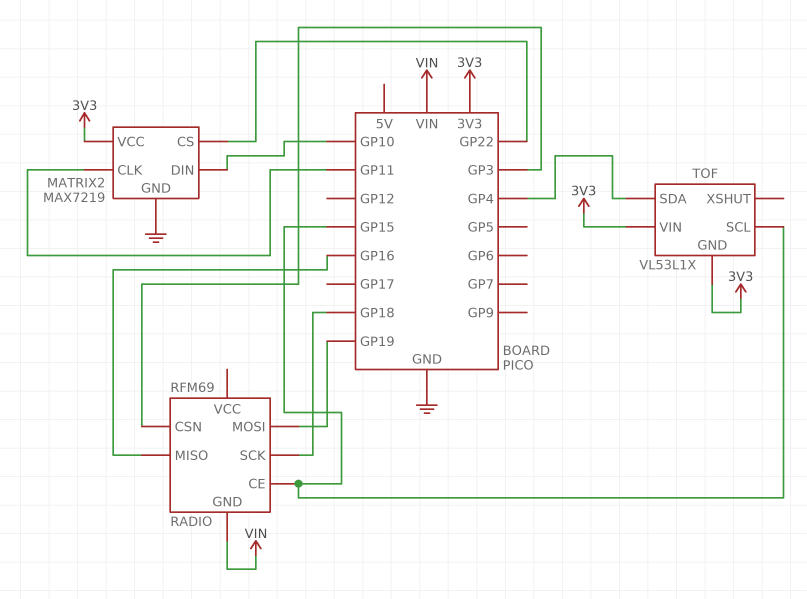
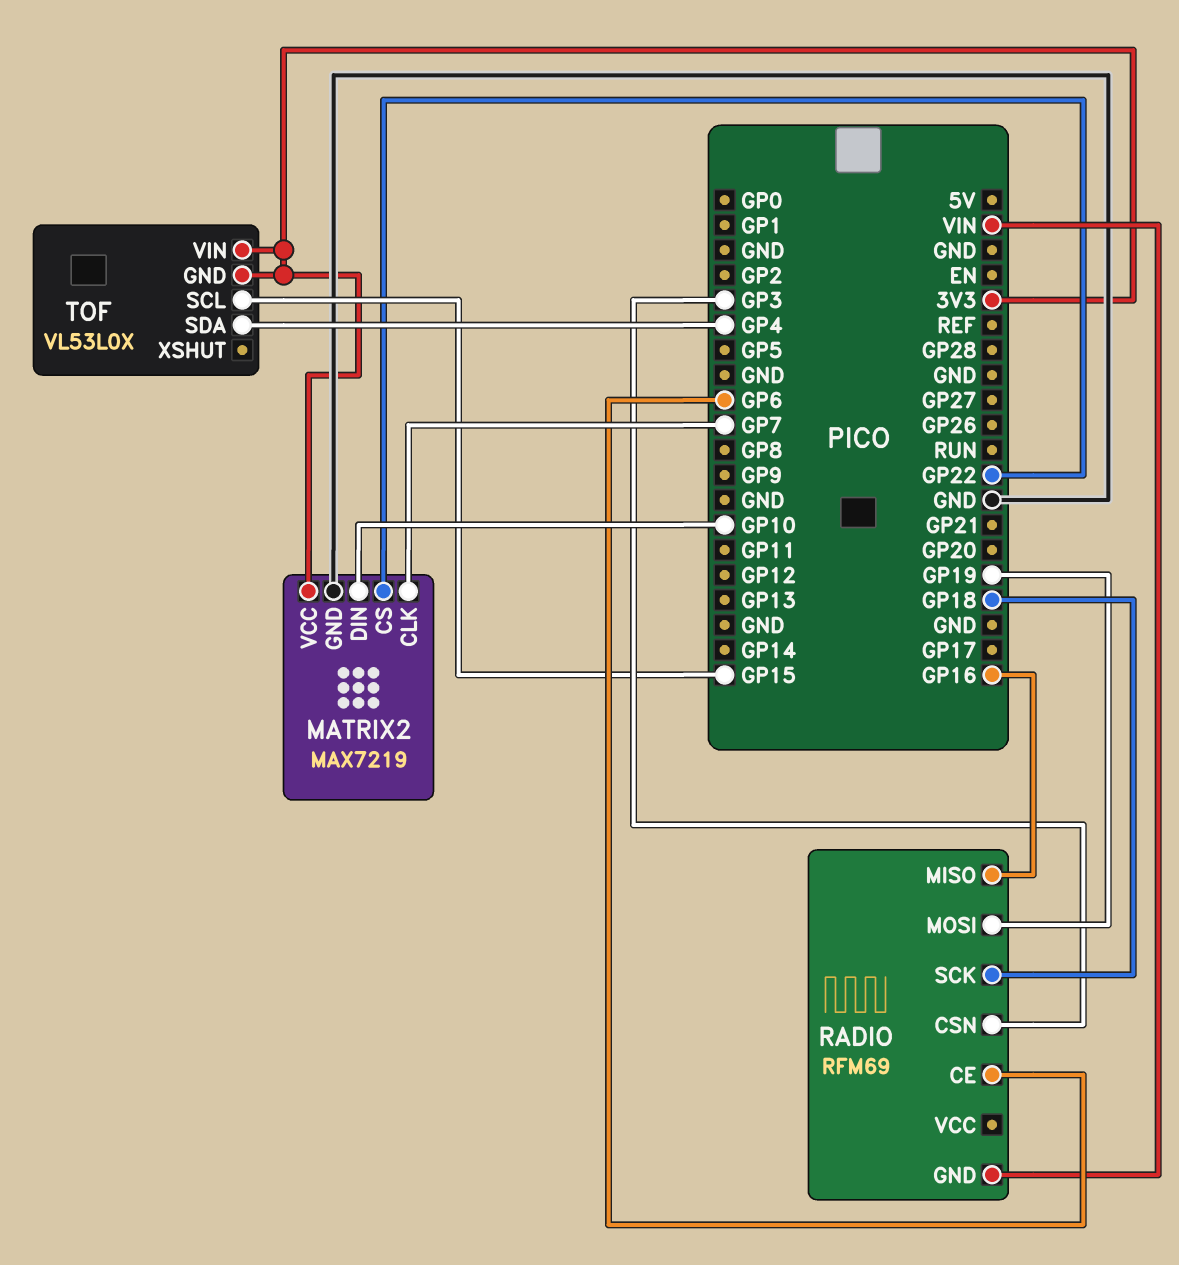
MATRIX2 pin CLK: GP11 -> GP7
RADIO pin CE: GP15 -> GP6
TOF: VL53L1X -> VL53L0X

